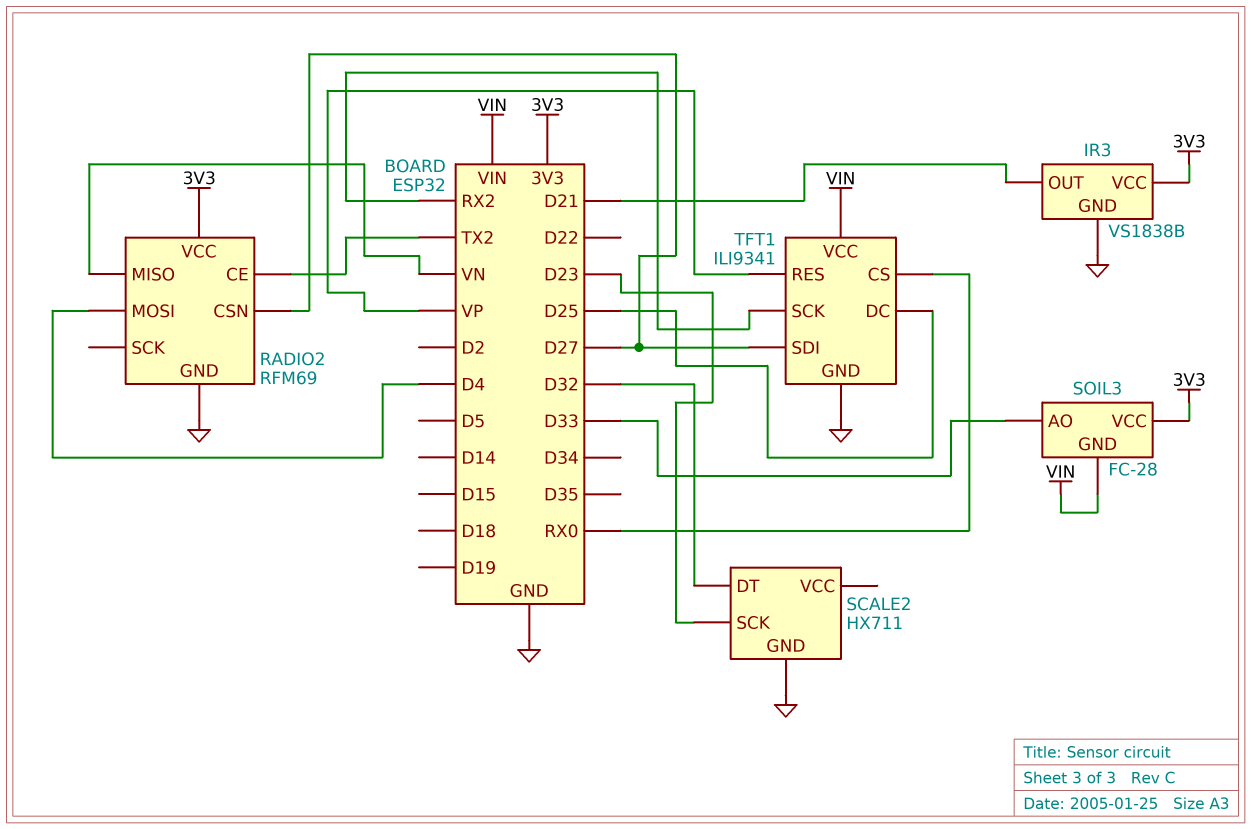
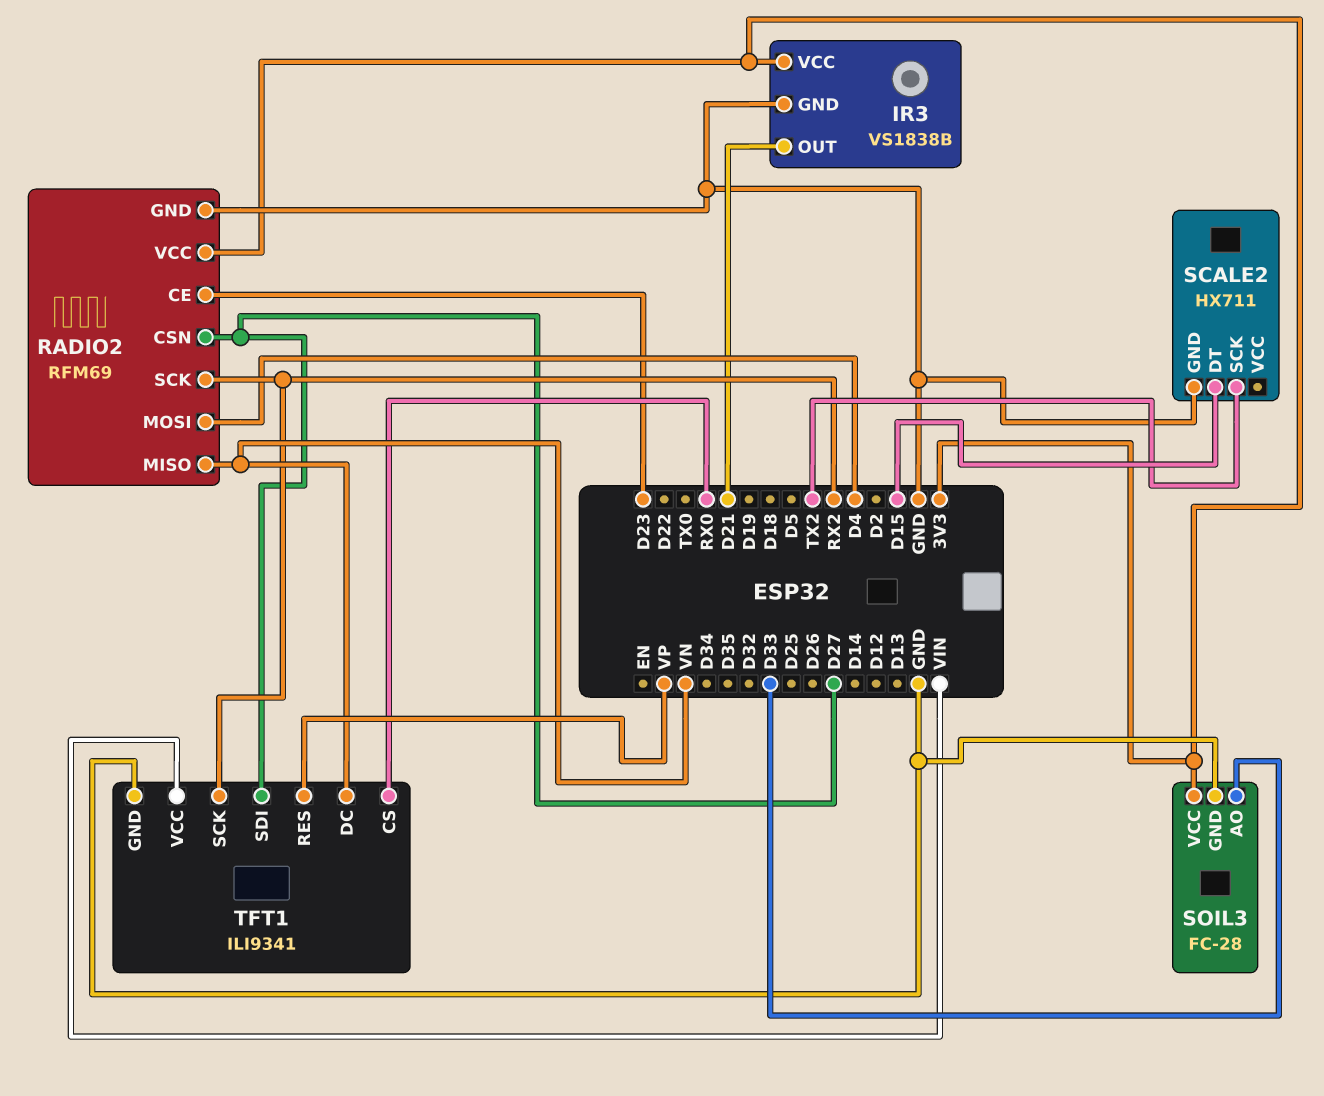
RADIO2 pin CE: TX2 -> D23
RADIO2 pin SCK: none -> RX2
SCALE2 pin DT: D32 -> D15
SCALE2 pin SCK: D23 -> TX2
SOIL3 pin GND: VIN -> GND
TFT1 pin DC: D25 -> VN

